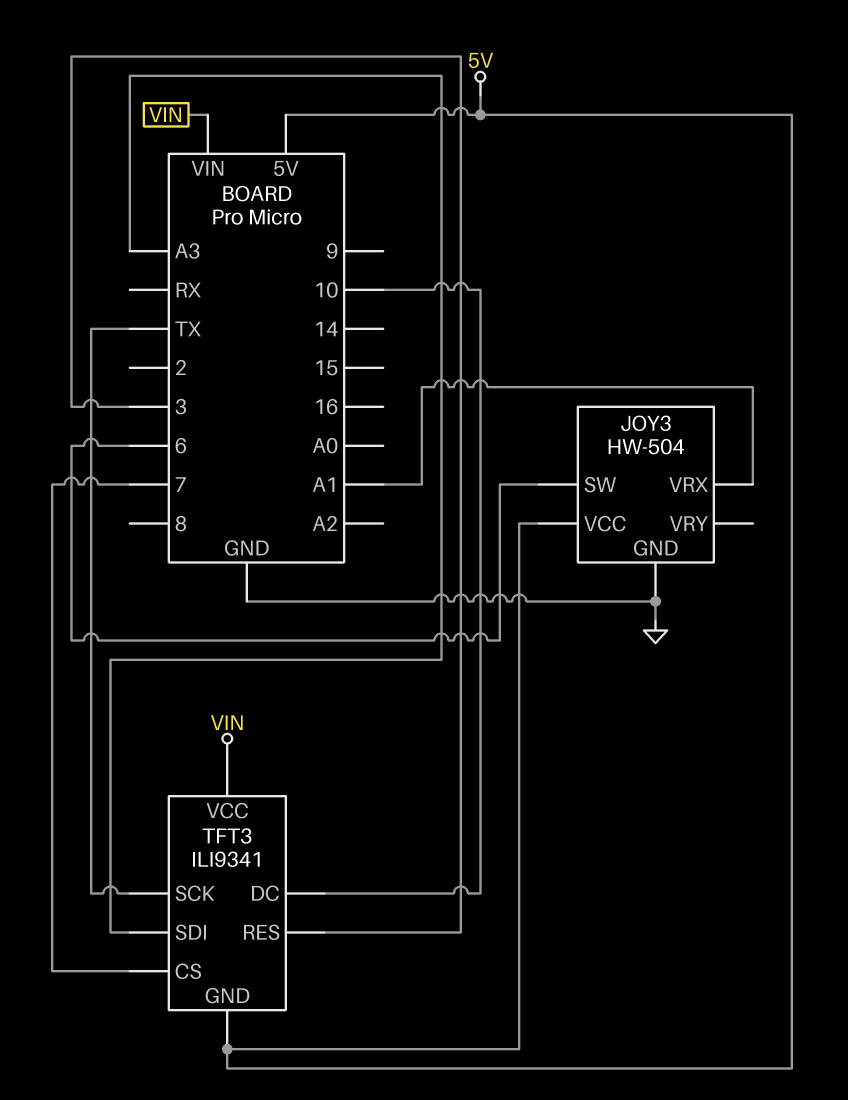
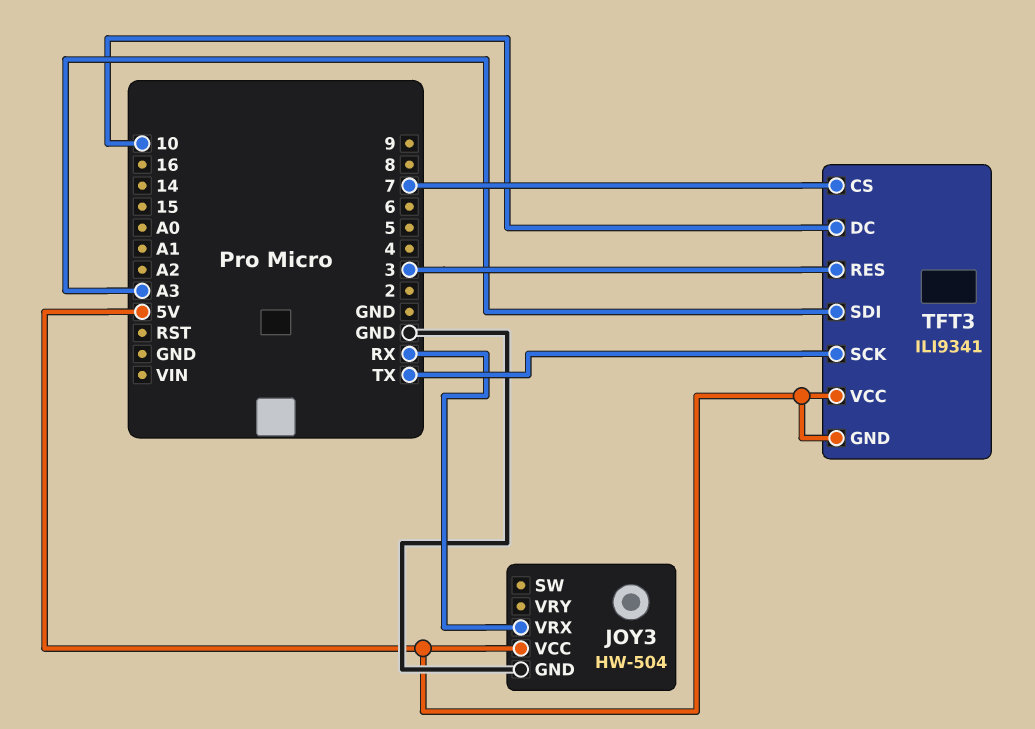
JOY3 pin SW: 6 -> none
JOY3 pin VRX: A1 -> RX
TFT3 pin VCC: VIN -> 5V

